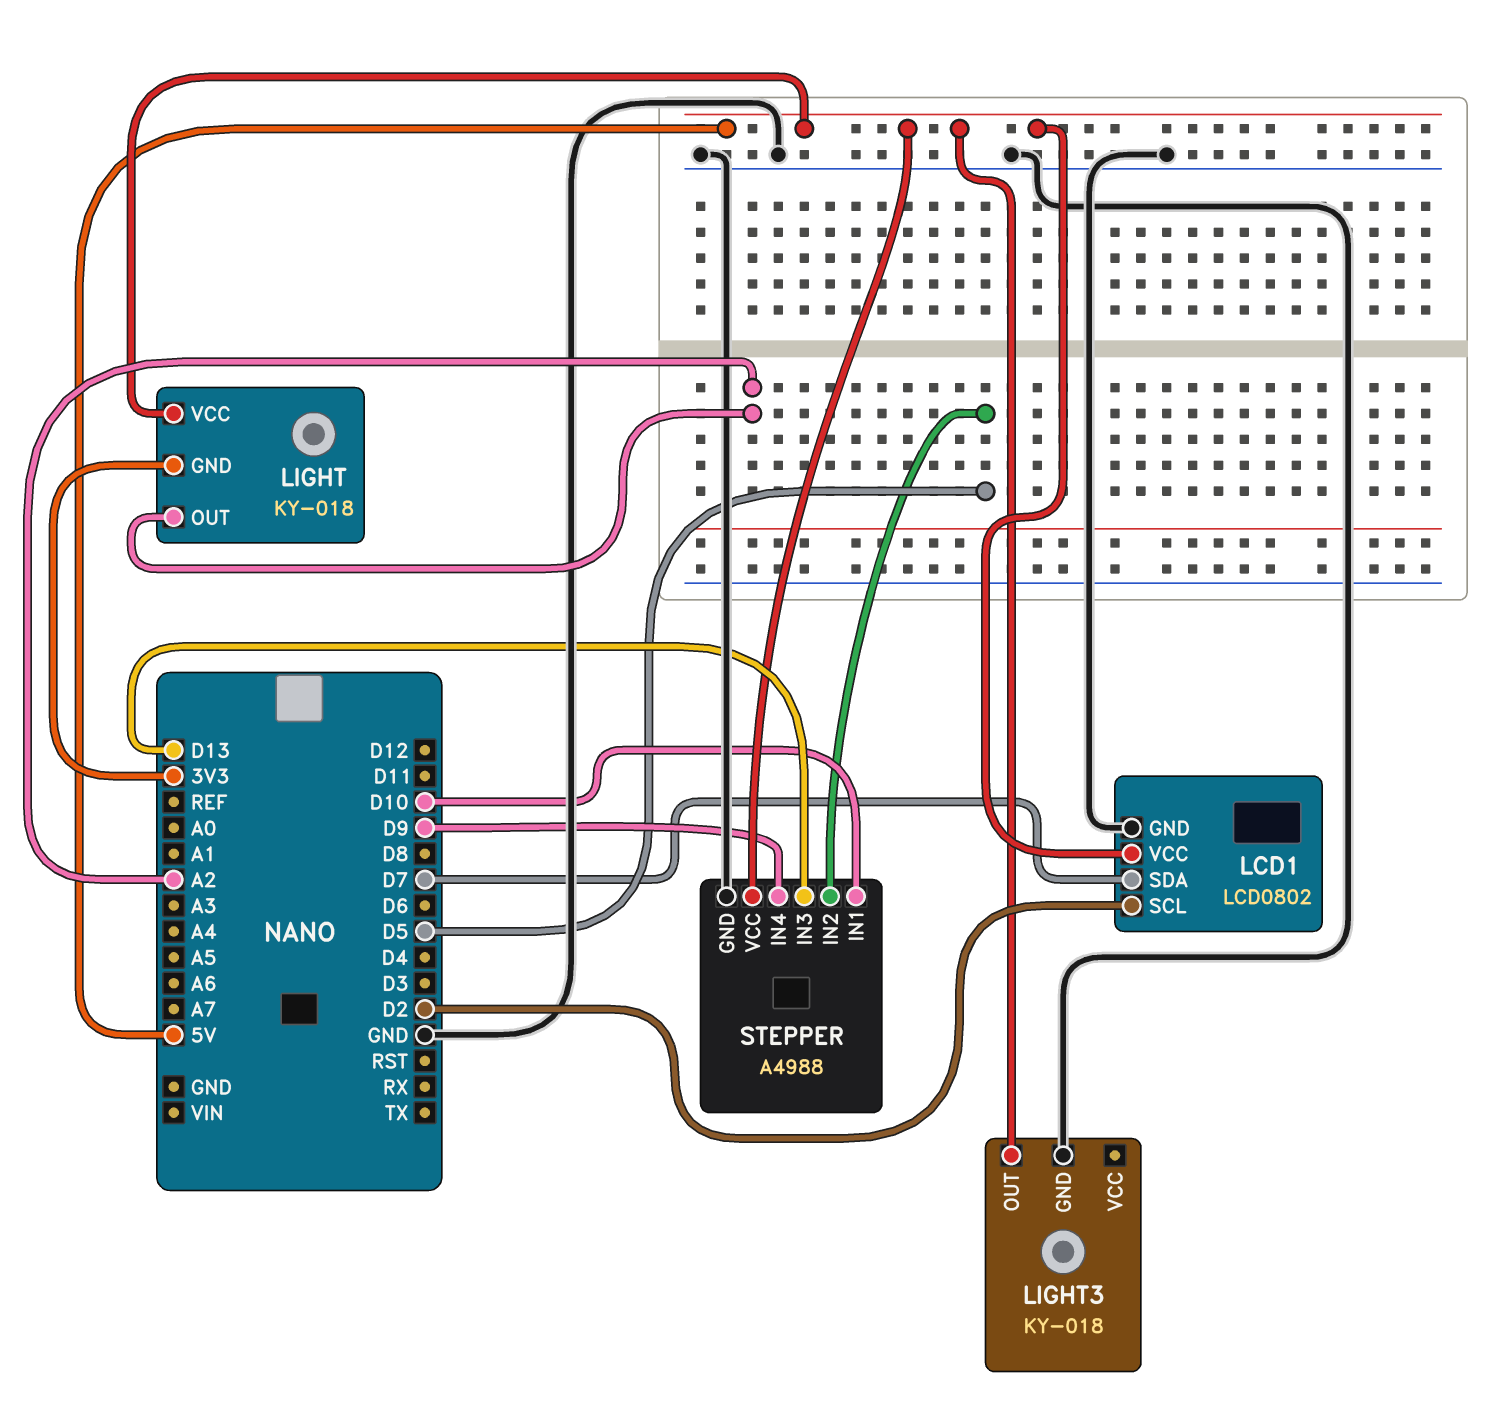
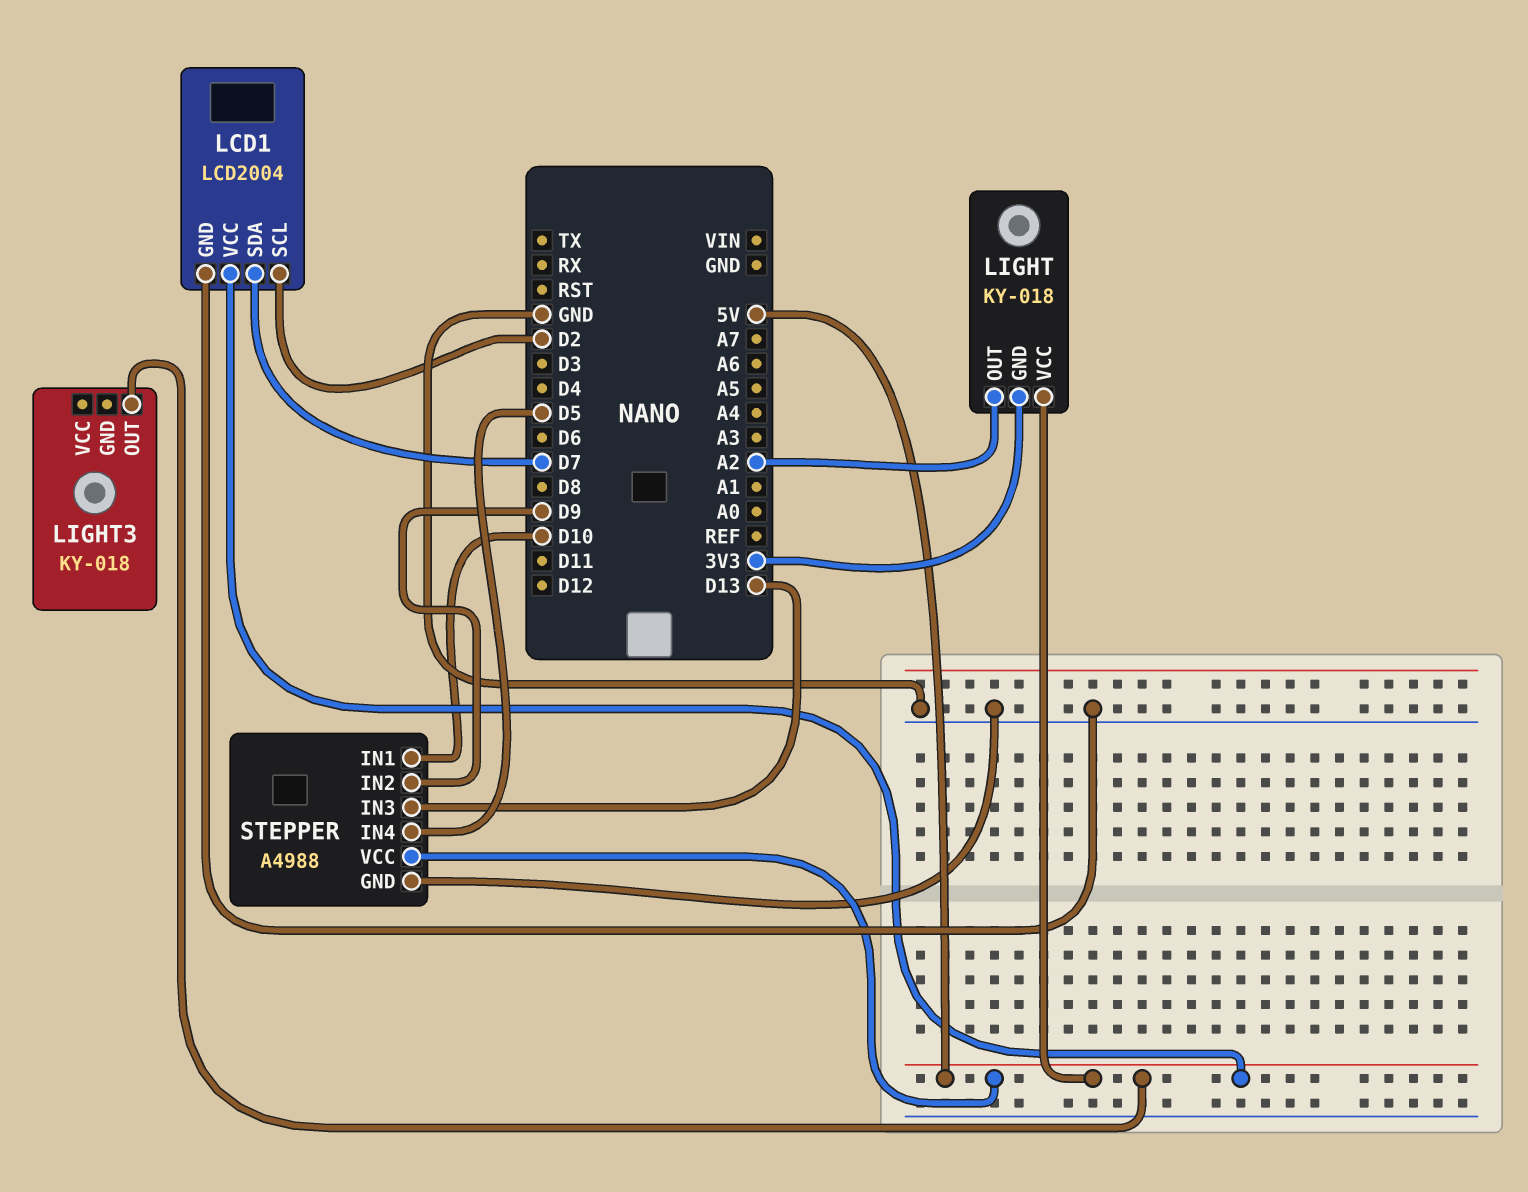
LCD1: LCD0802 -> LCD2004
LIGHT3 pin GND: GND -> none
STEPPER pin IN2: D5 -> D9
STEPPER pin IN4: D9 -> D5

